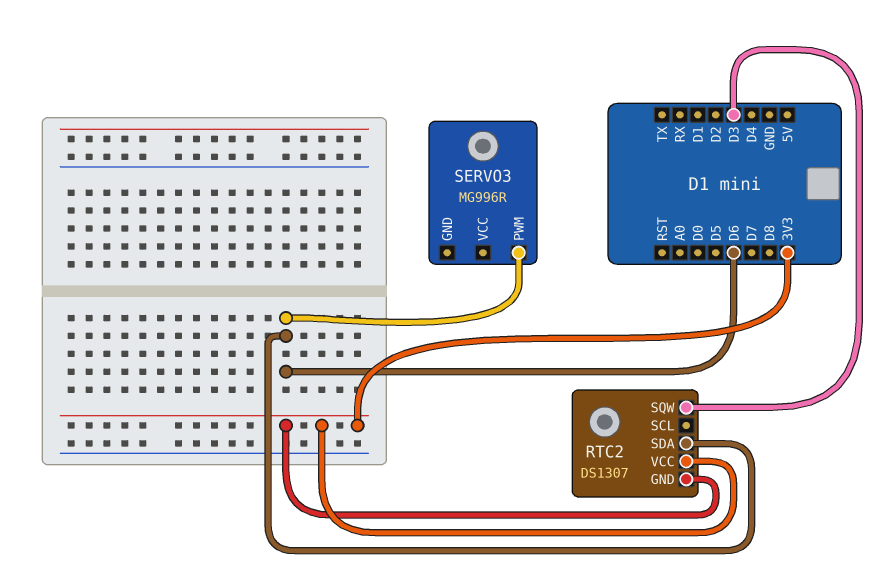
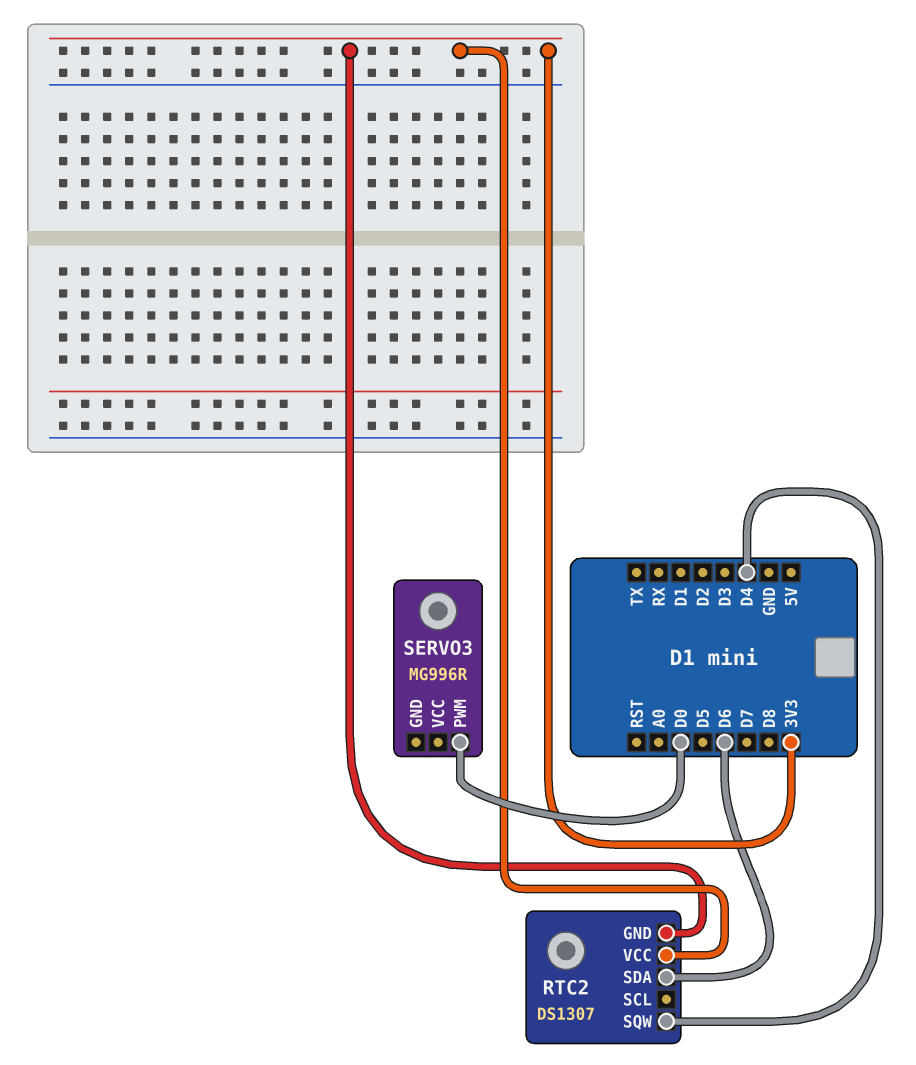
RTC2 pin SQW: D3 -> D4
SERVO3 pin PWM: D6 -> D0

